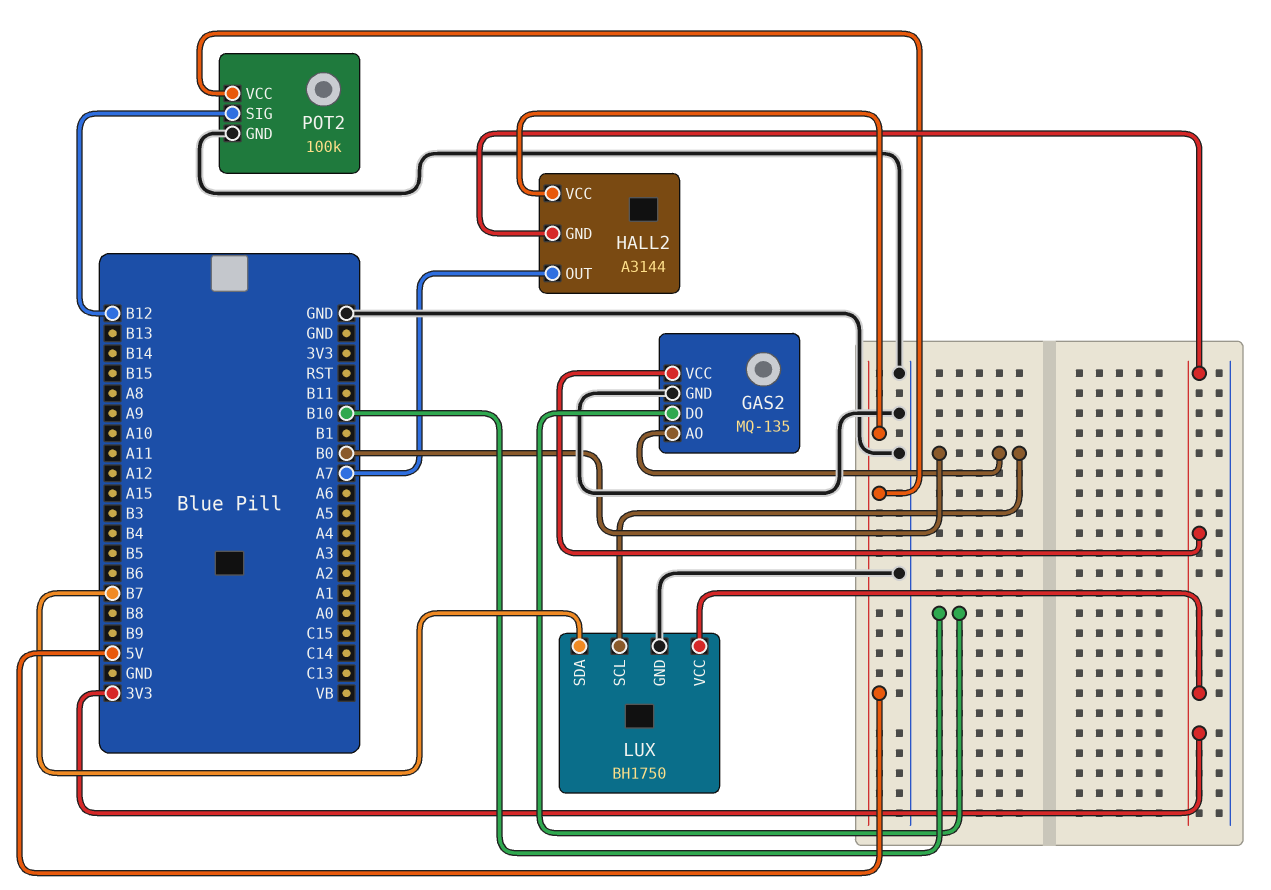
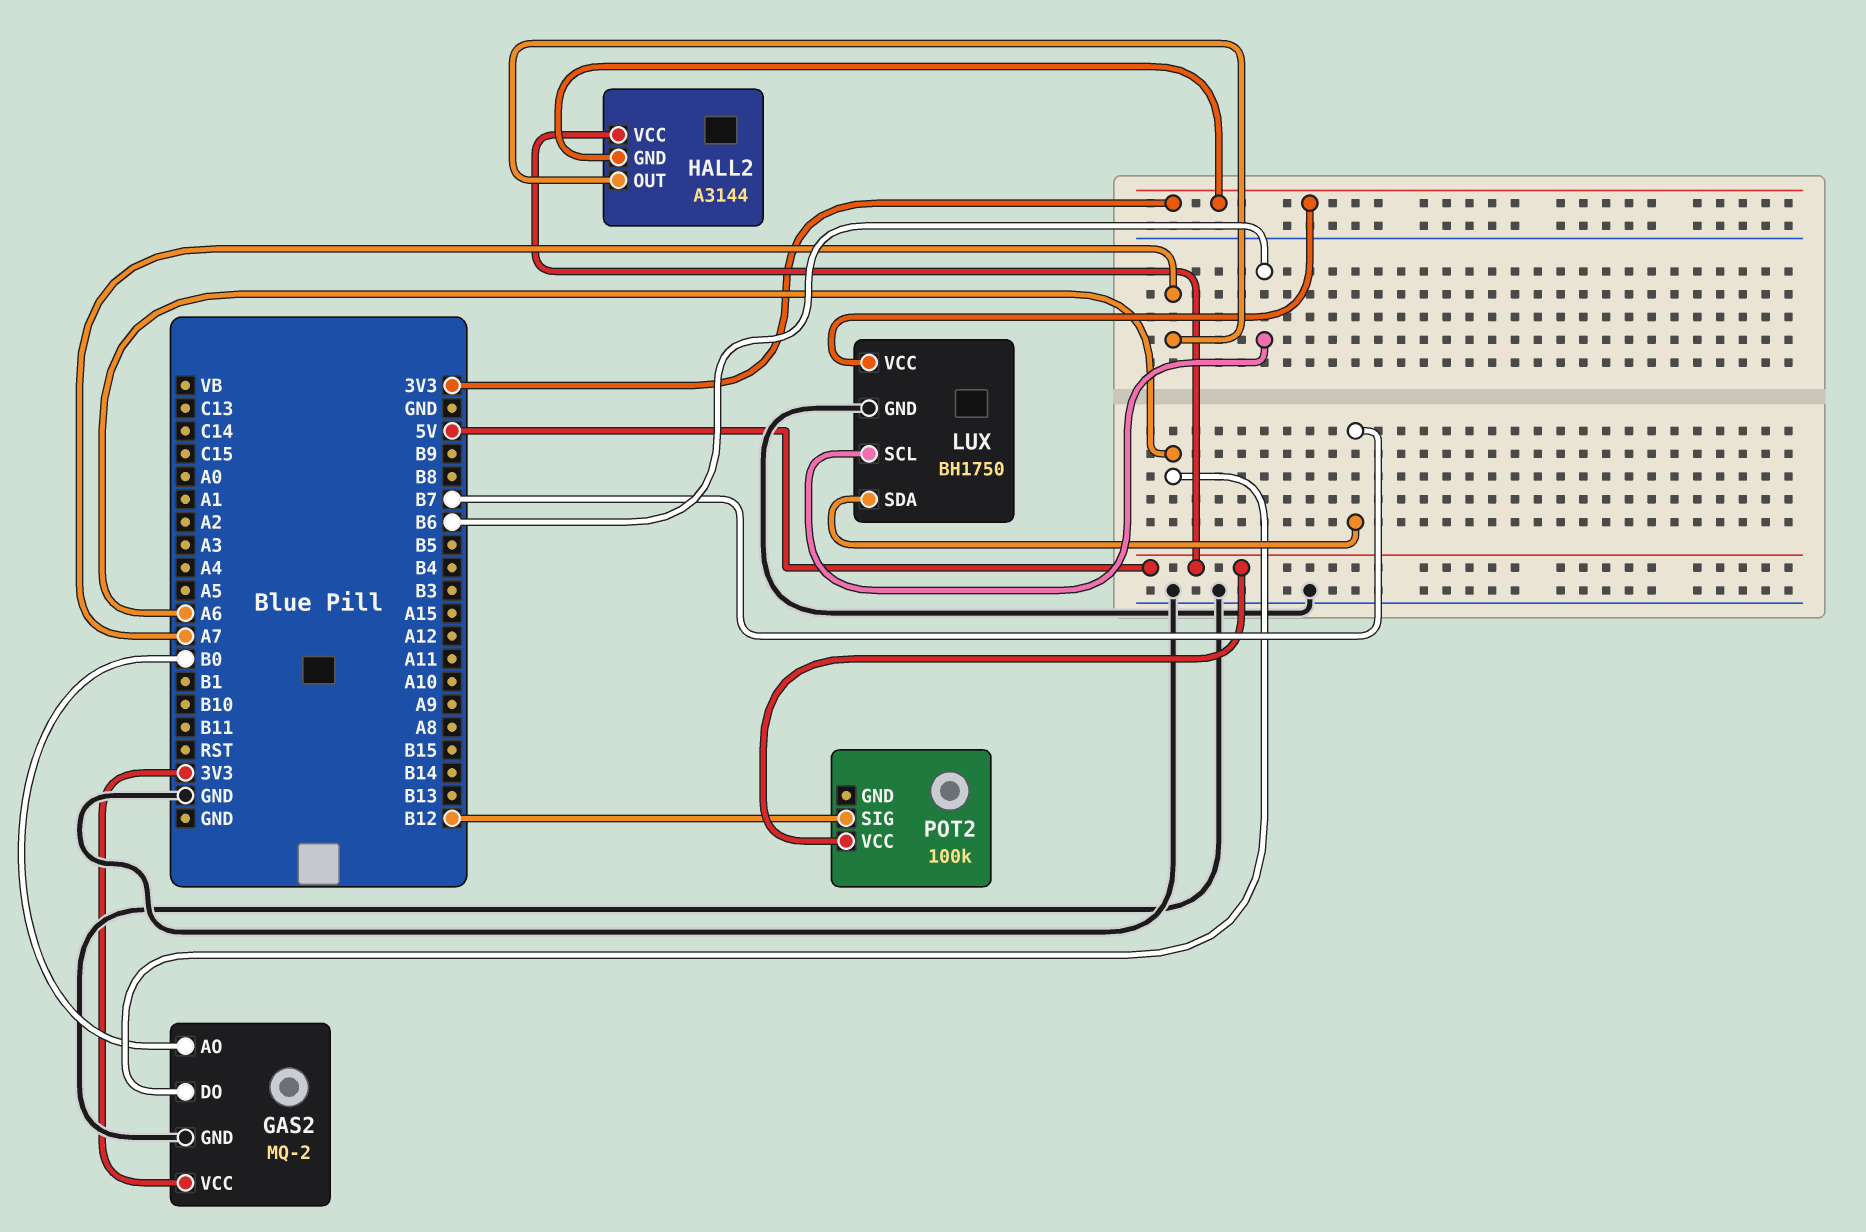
GAS2: MQ-135 -> MQ-2
GAS2 pin DO: B10 -> A6
LUX pin SCL: B0 -> B6
POT2 pin GND: GND -> none

